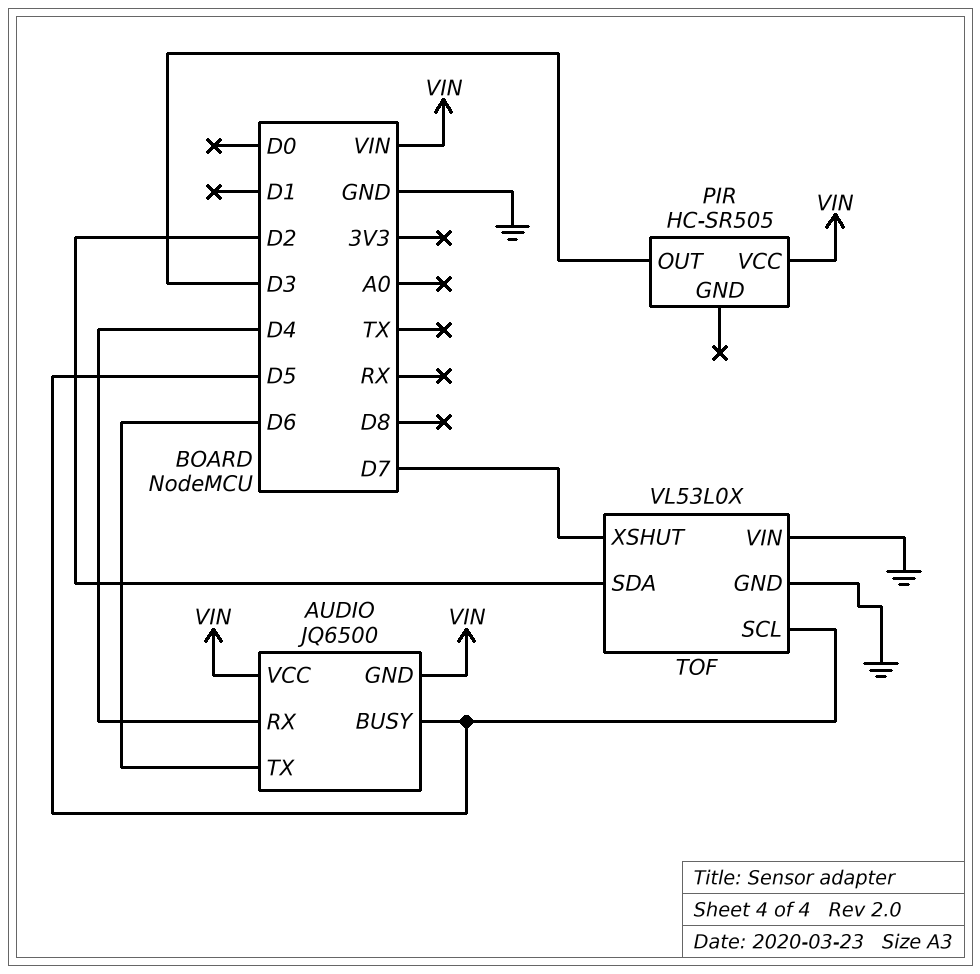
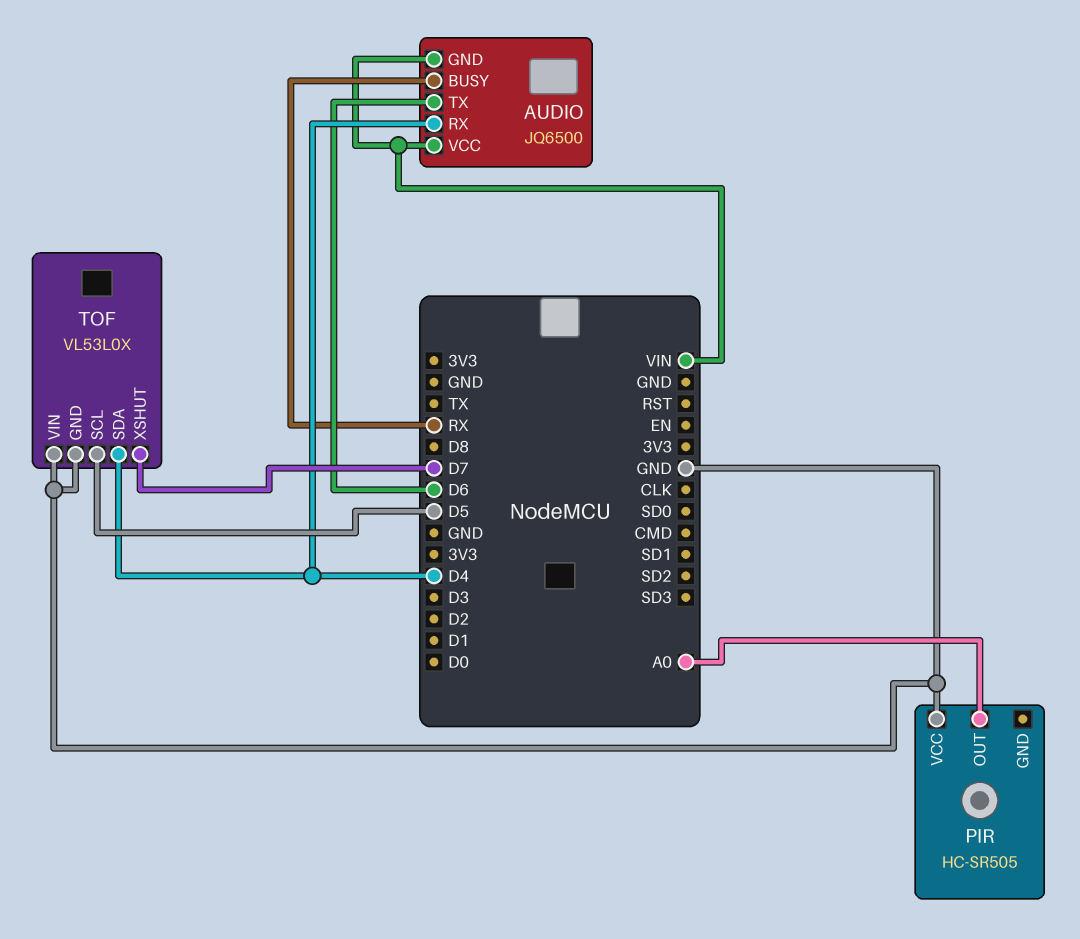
AUDIO pin BUSY: D5 -> RX
PIR pin OUT: D3 -> A0
PIR pin VCC: VIN -> GND
TOF pin SDA: D2 -> D4

